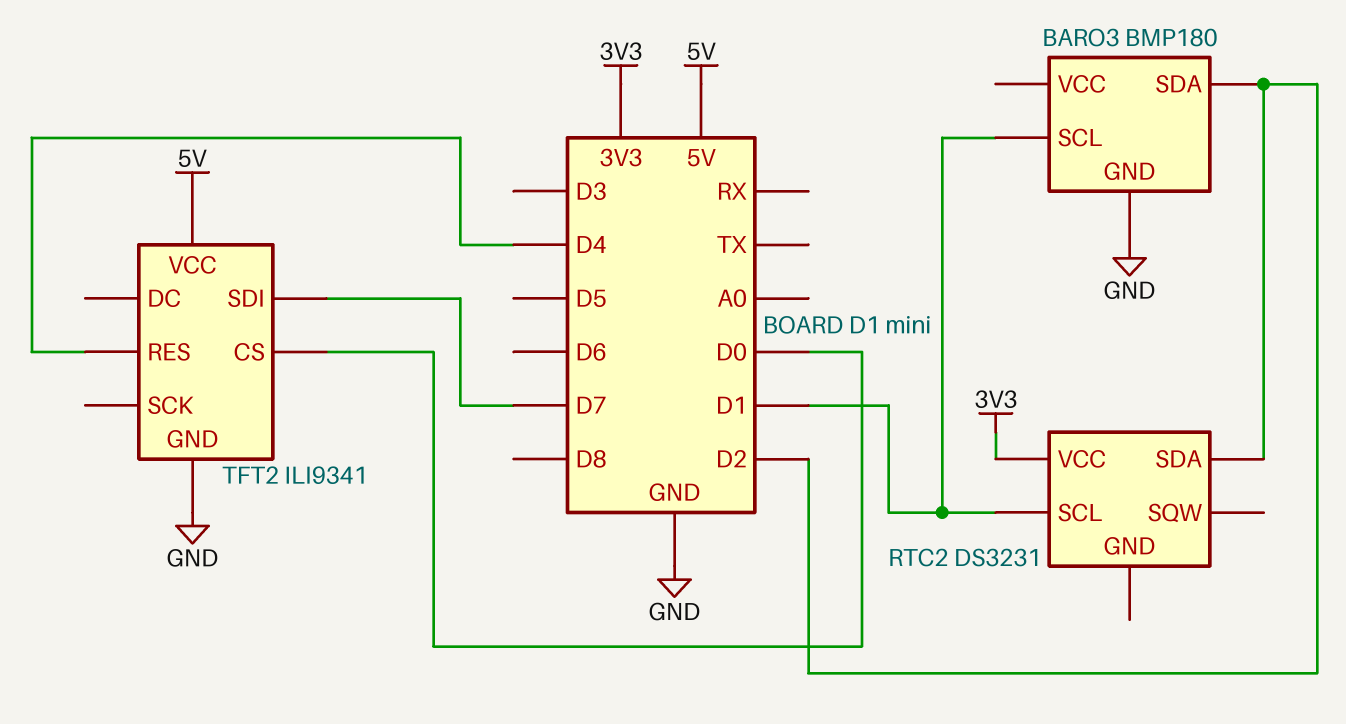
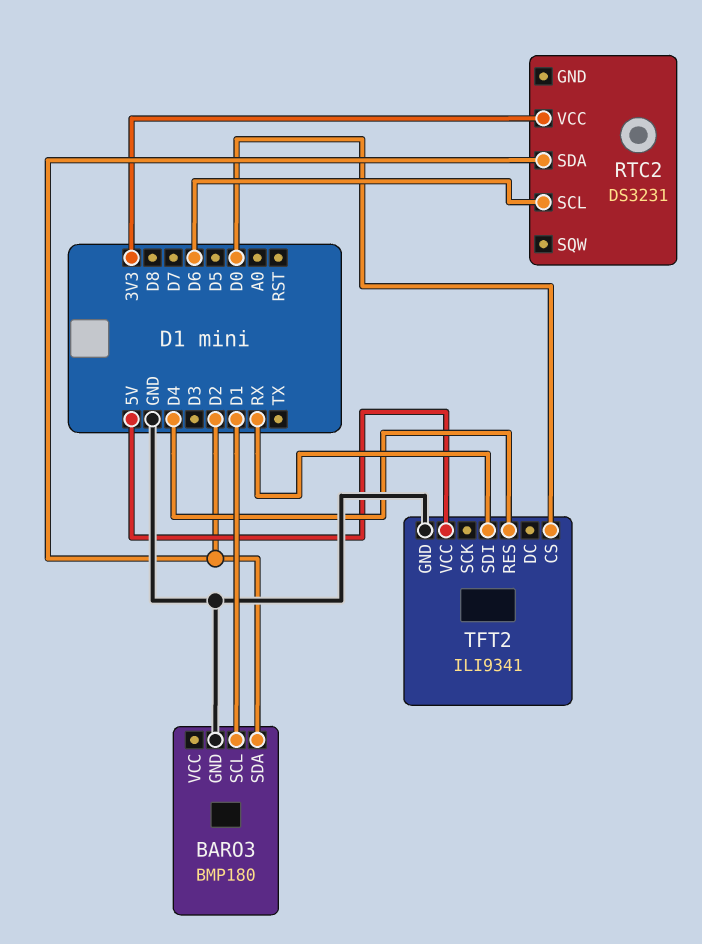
RTC2 pin SCL: D1 -> D6
TFT2 pin SDI: D7 -> RX

